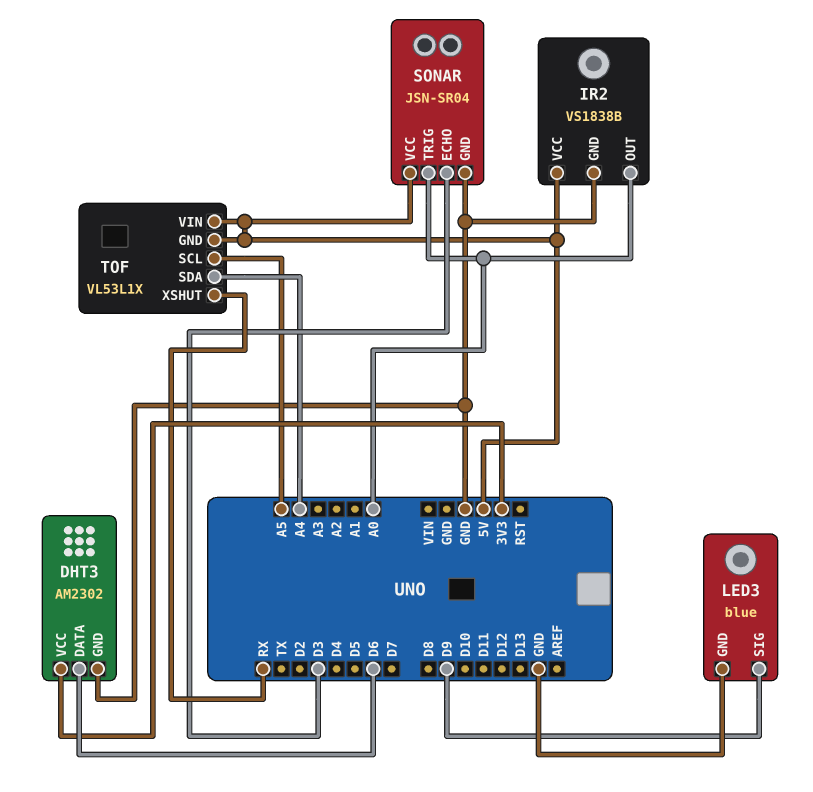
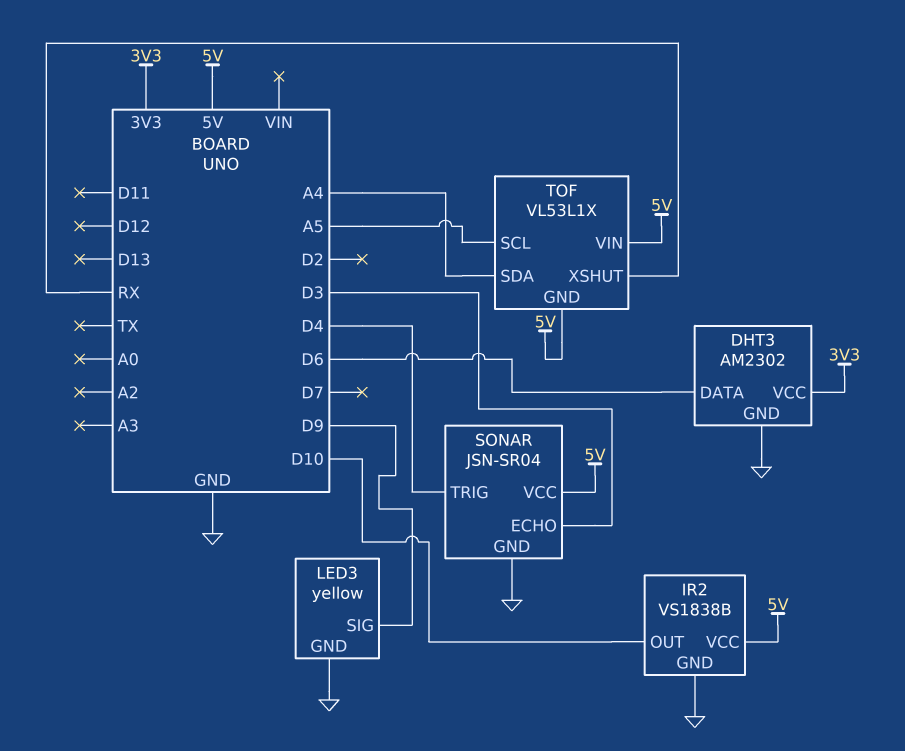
IR2 pin OUT: A0 -> D10
LED3: blue -> yellow
SONAR pin TRIG: A0 -> D4

